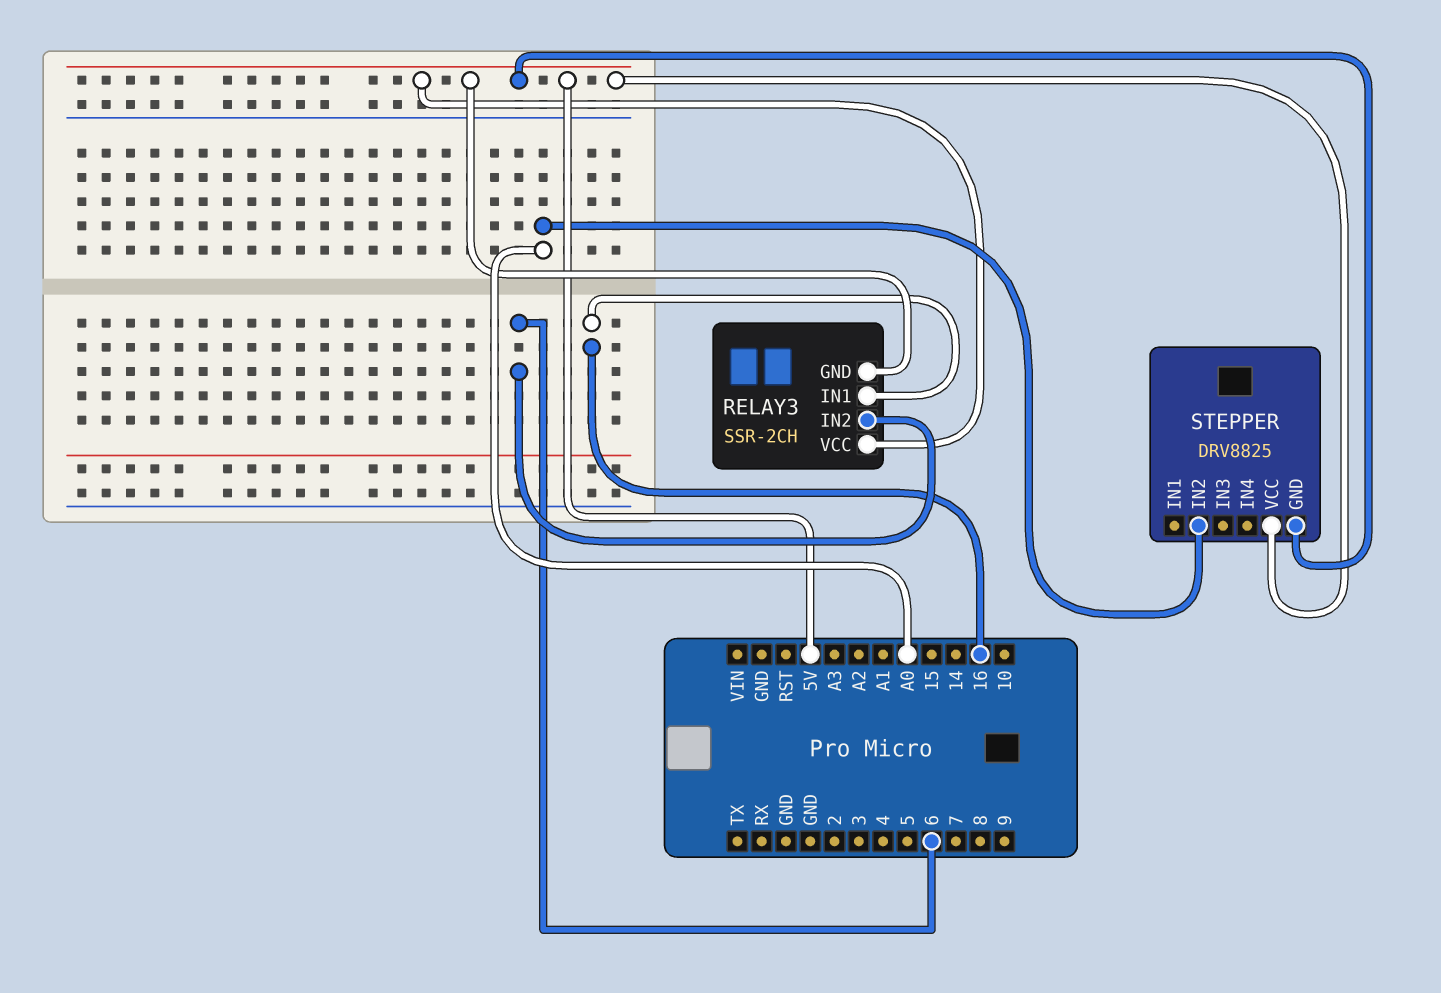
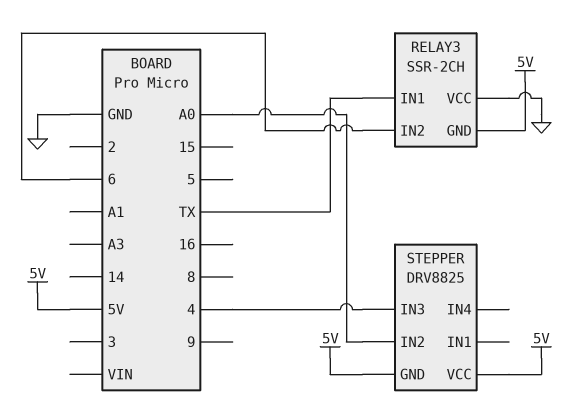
RELAY3 pin IN1: 16 -> TX
RELAY3 pin VCC: 5V -> GND
STEPPER pin IN3: none -> 4

